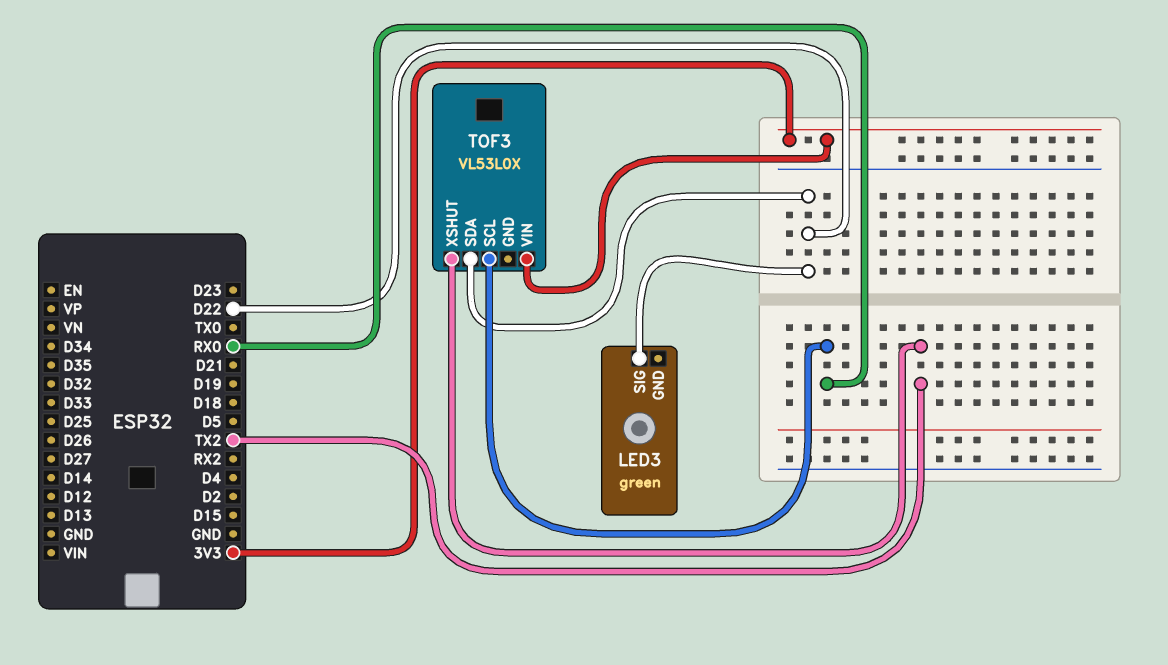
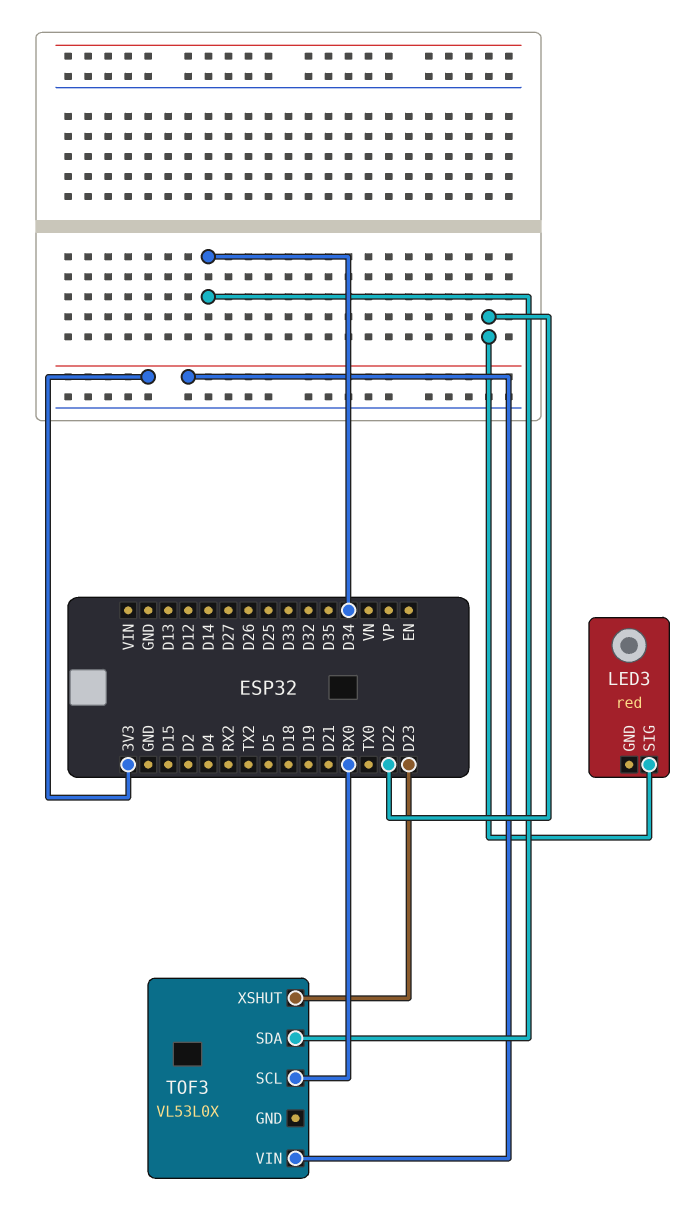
LED3: green -> red
TOF3 pin SDA: D22 -> D34
TOF3 pin XSHUT: TX2 -> D23

